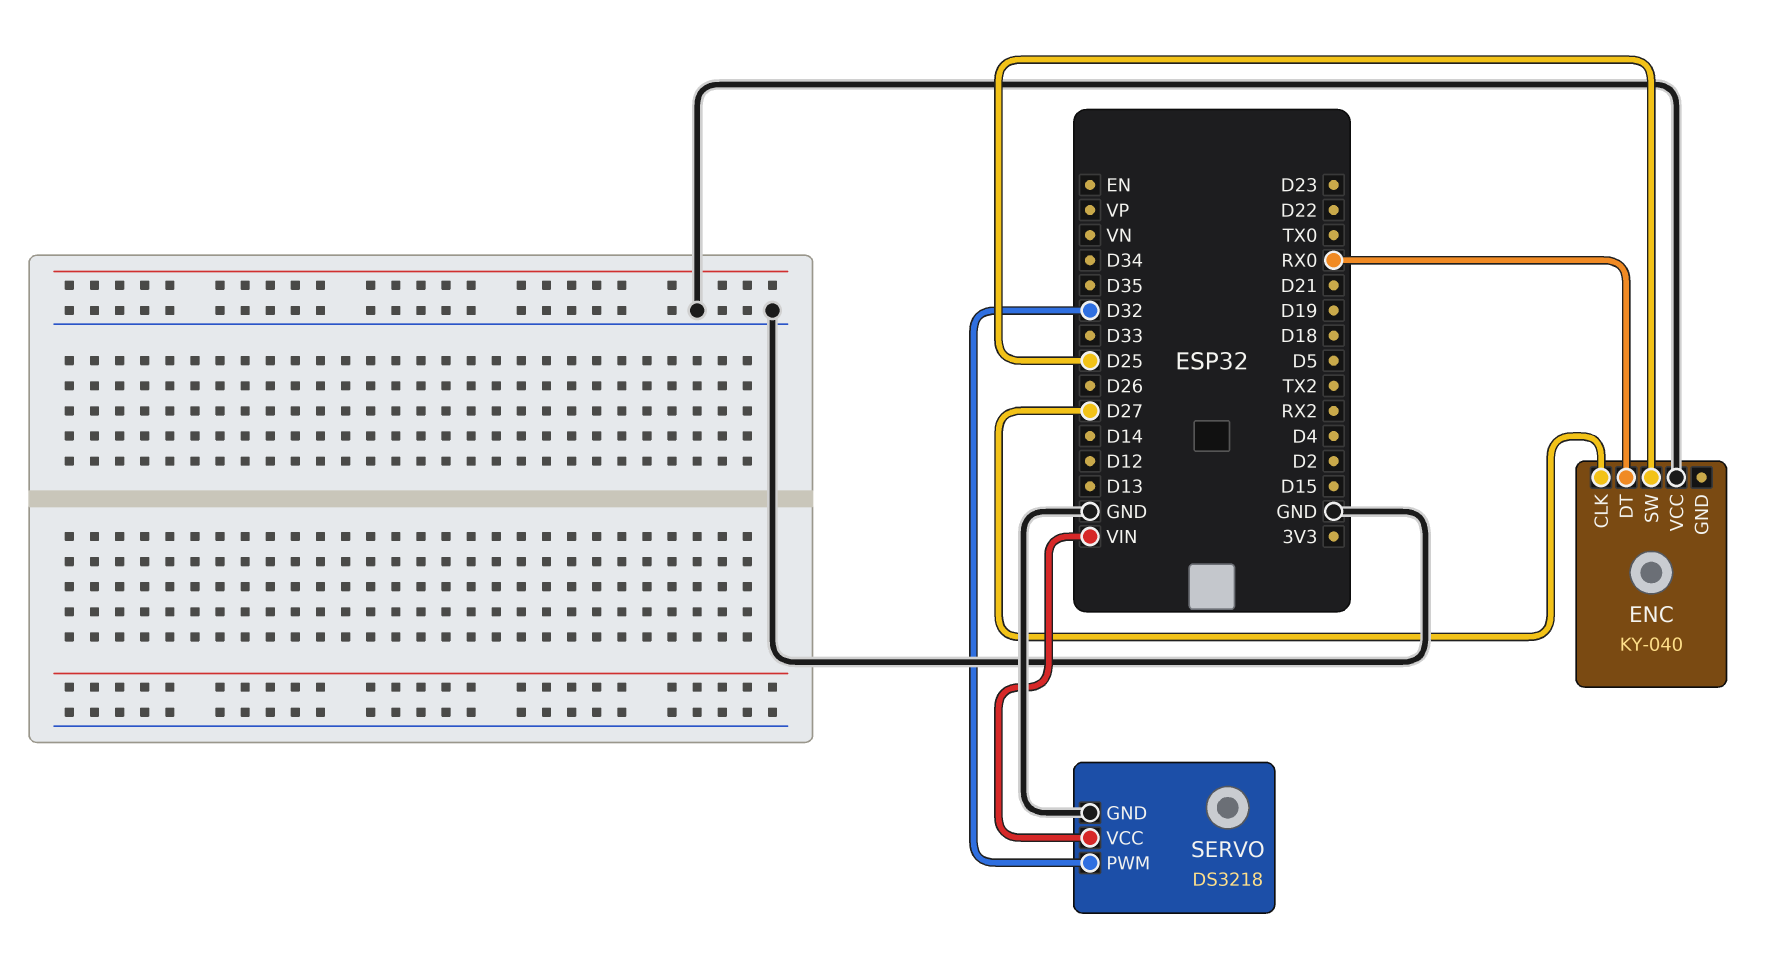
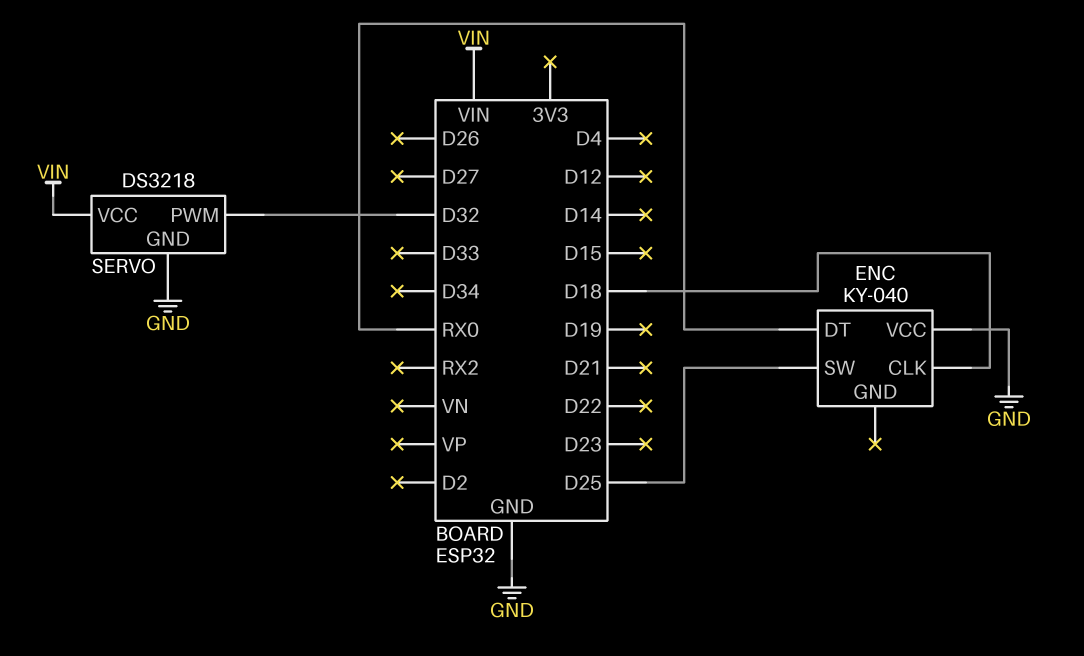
ENC pin CLK: D27 -> D18

